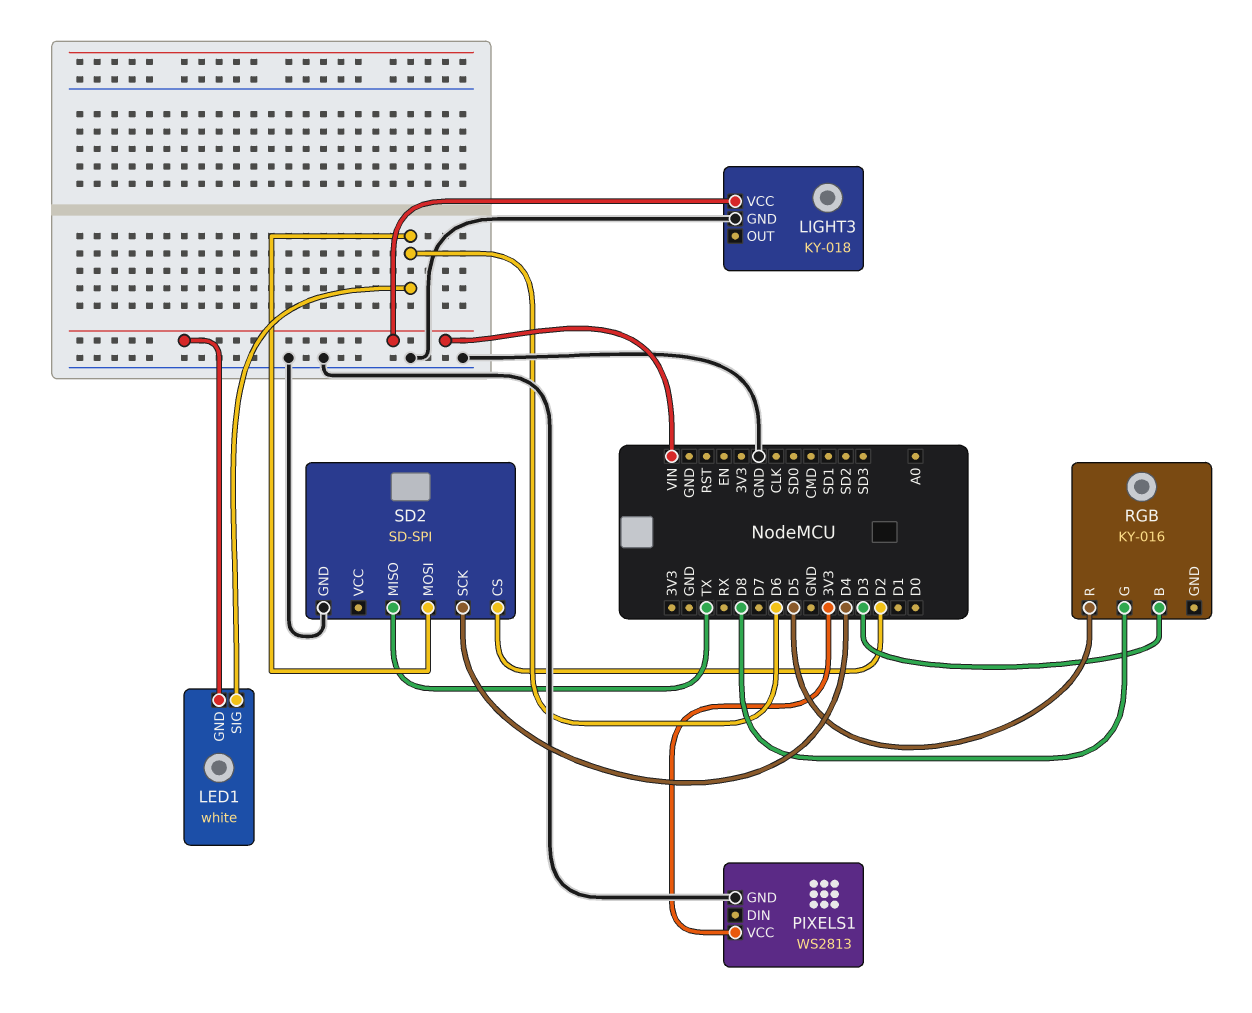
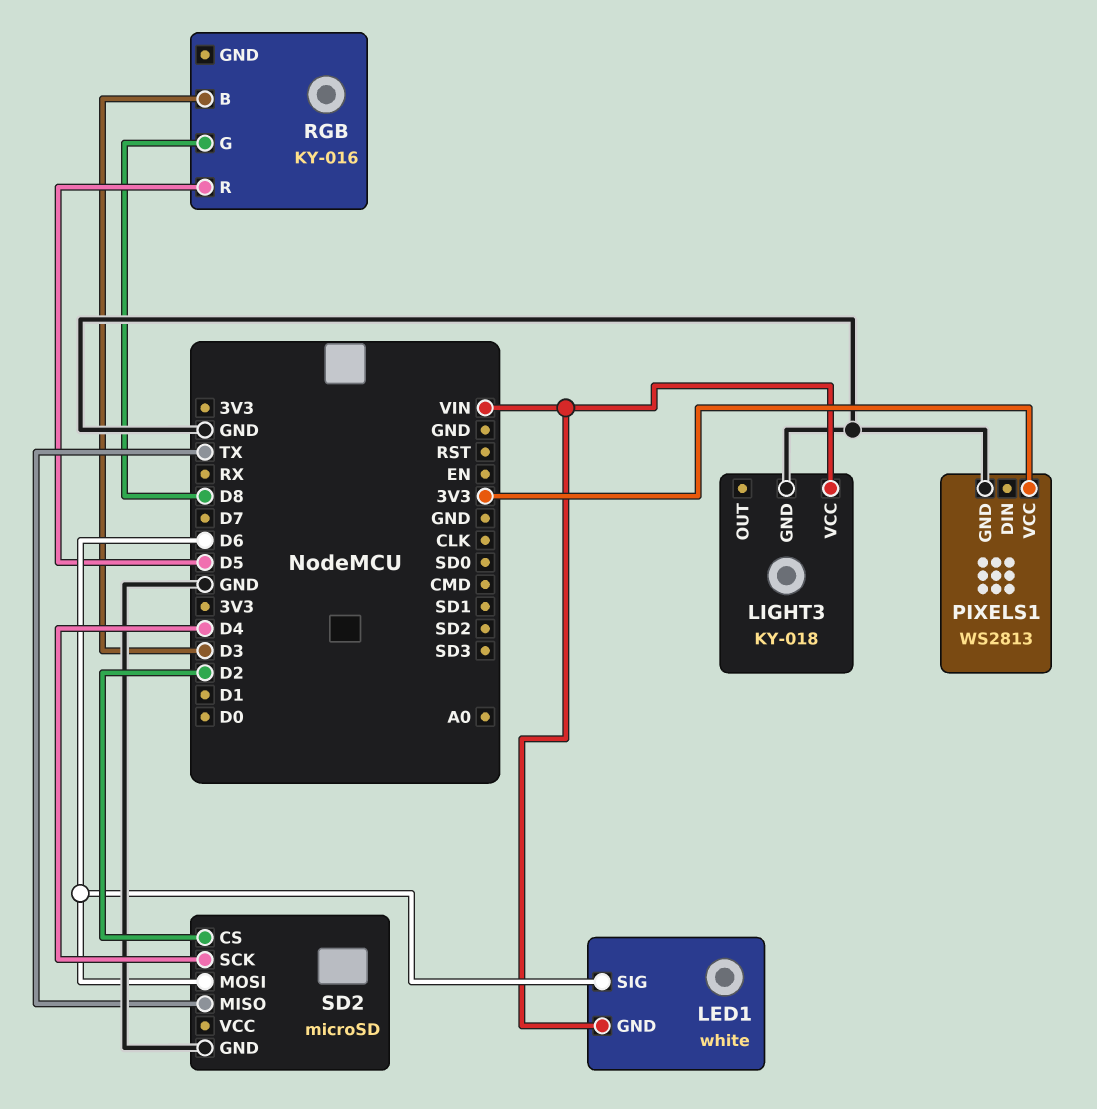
SD2: SD-SPI -> microSD

